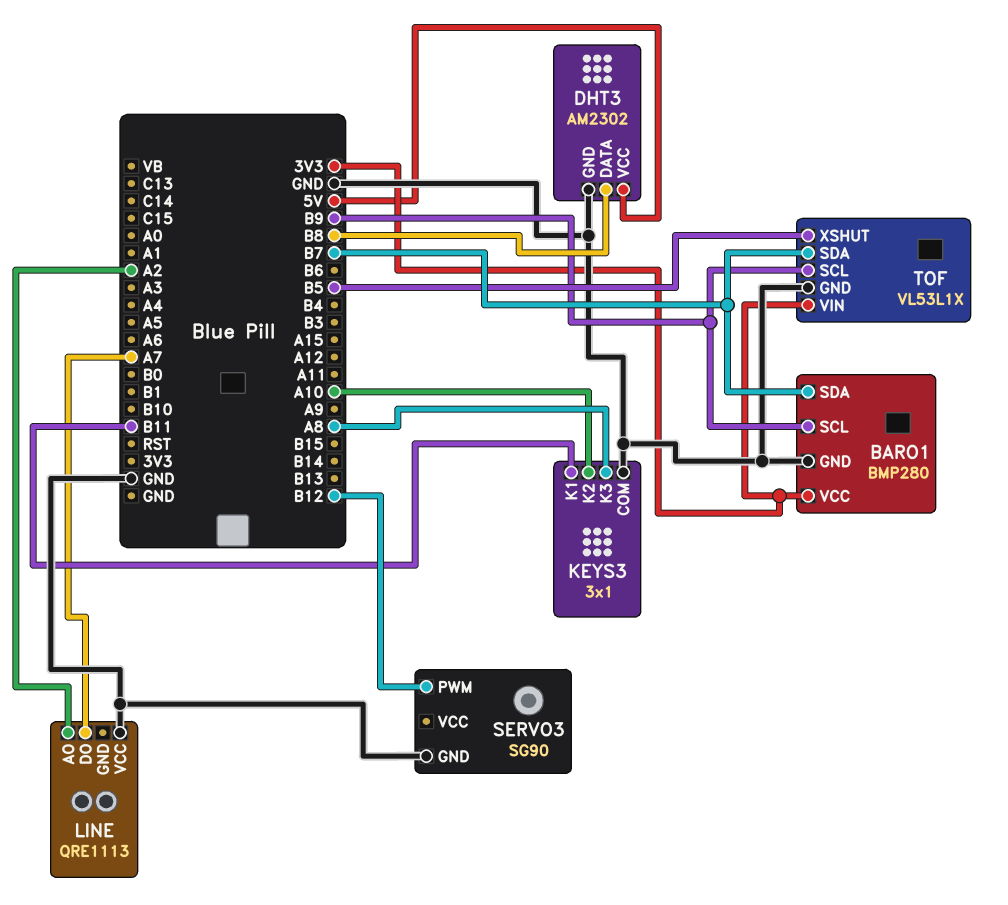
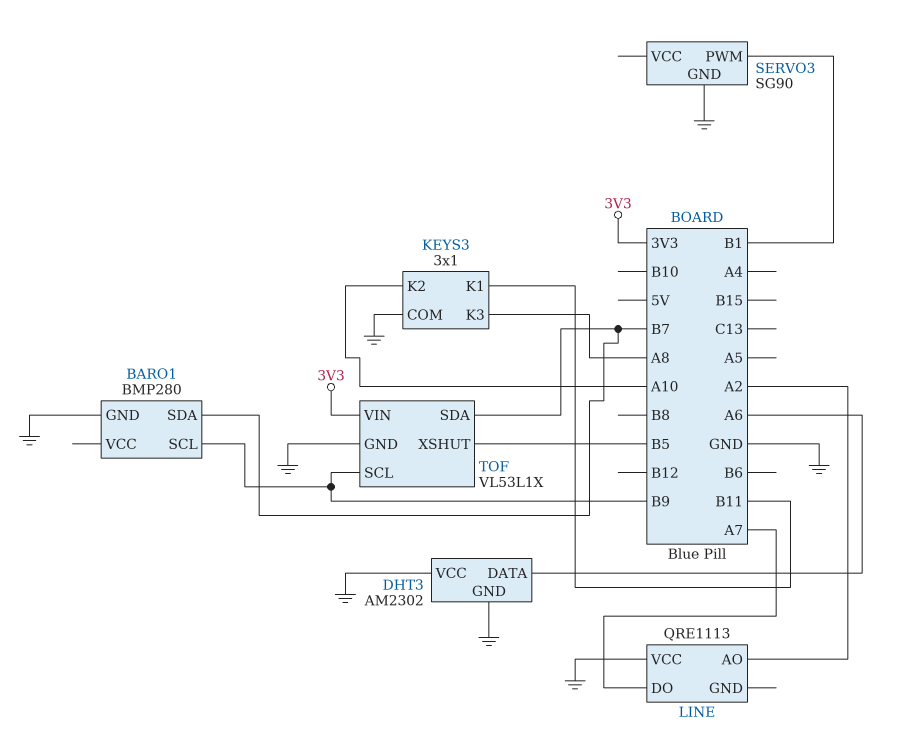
BARO1 pin VCC: 3V3 -> none
DHT3 pin DATA: B8 -> A6
DHT3 pin VCC: 5V -> GND
SERVO3 pin PWM: B12 -> B1

